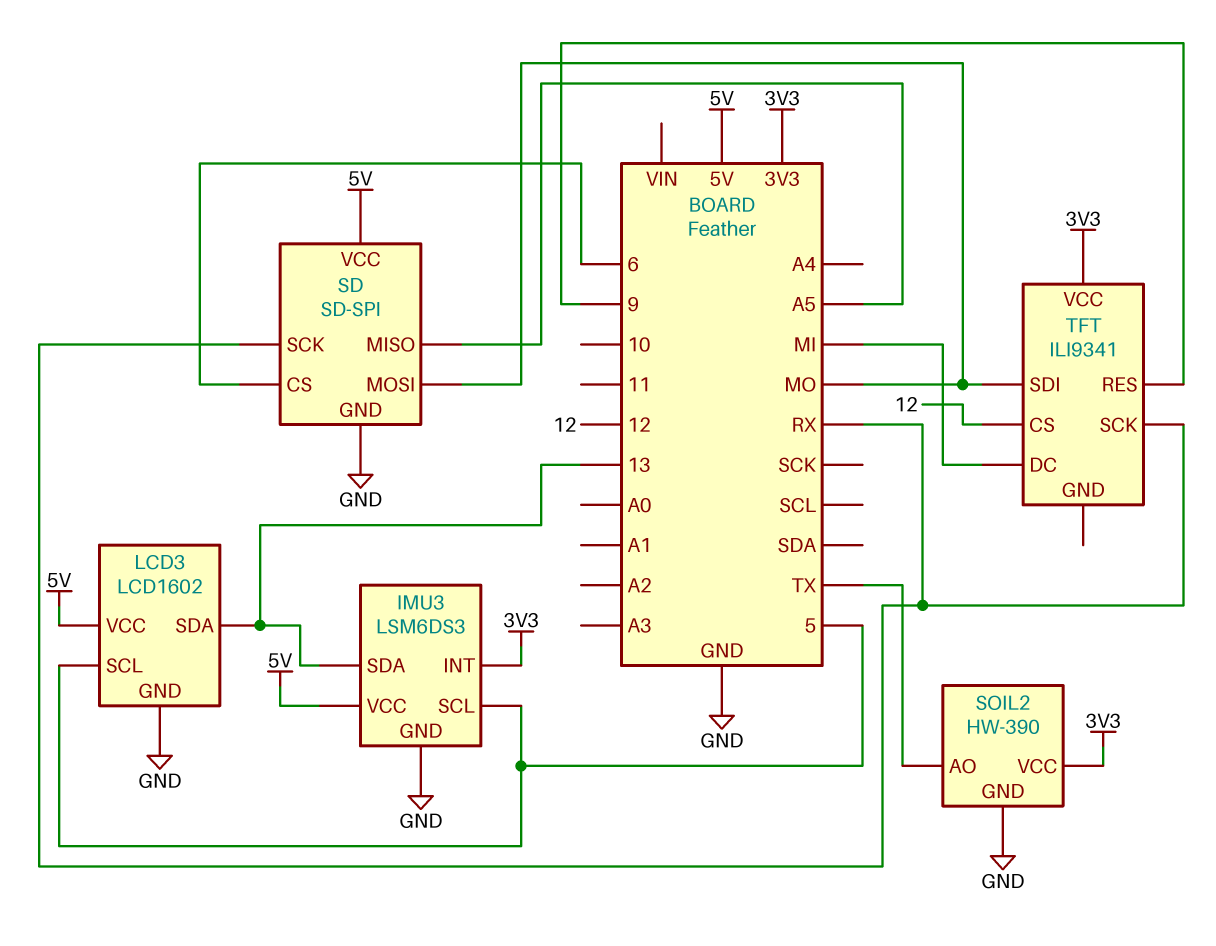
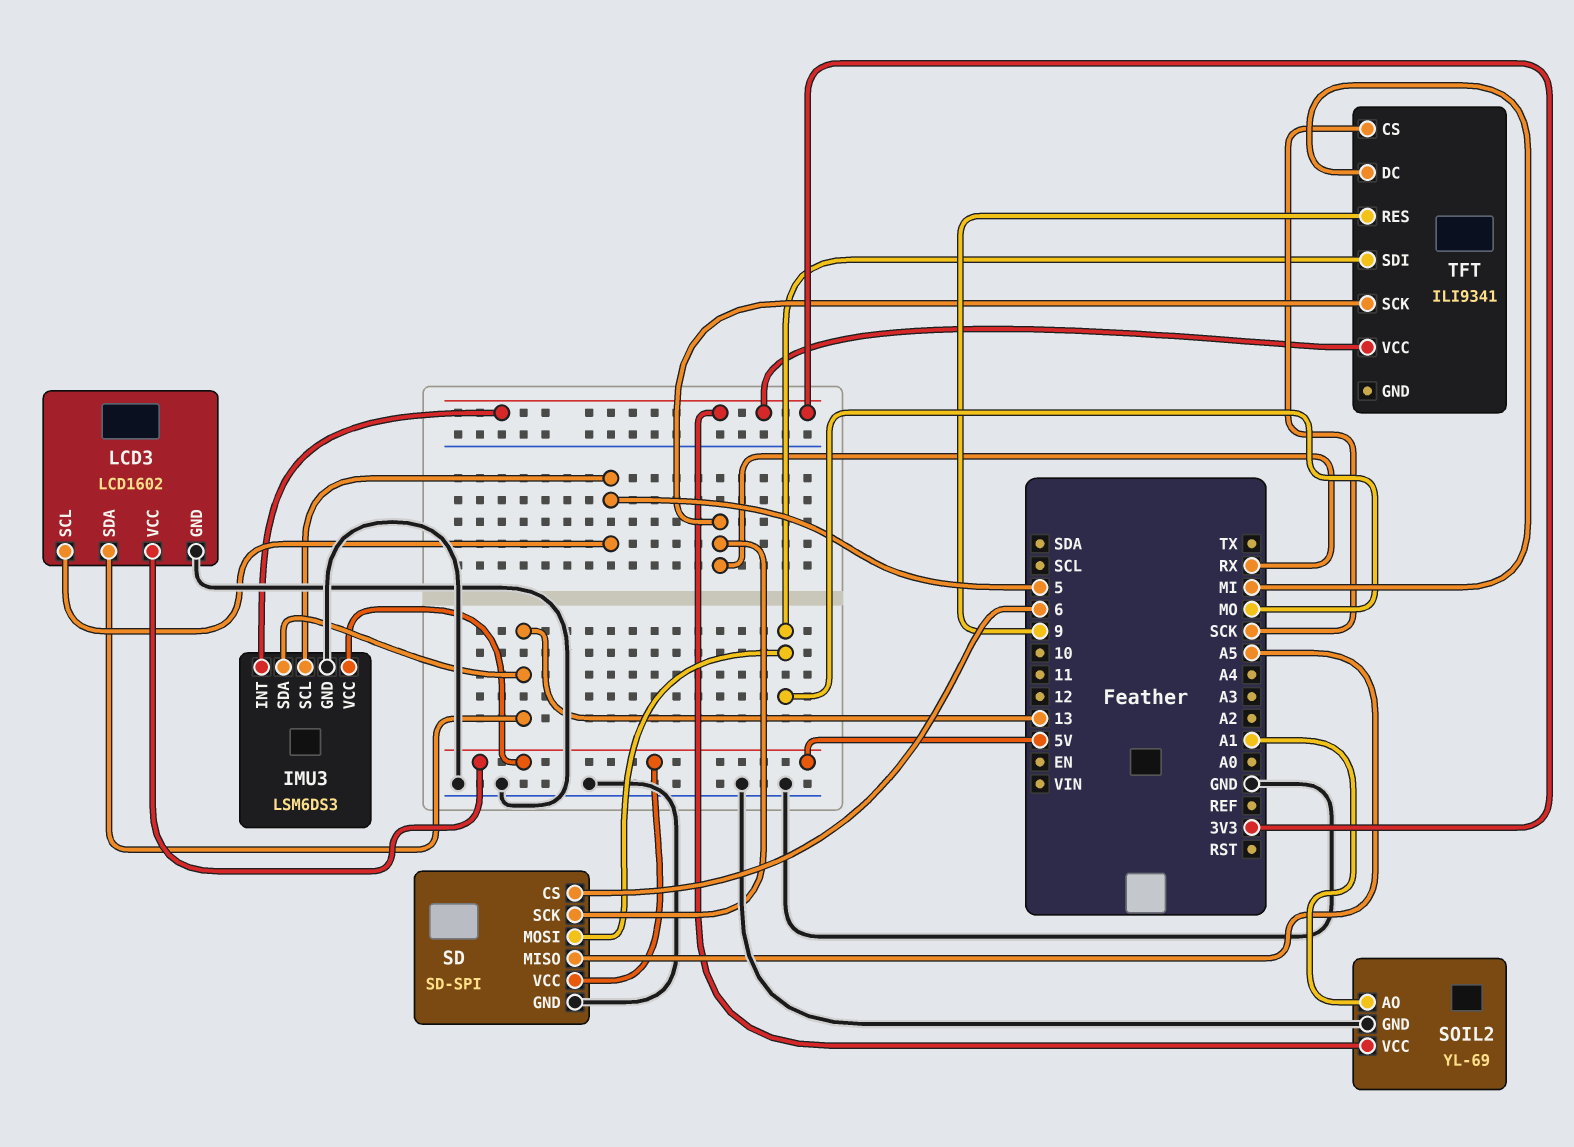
SOIL2: HW-390 -> YL-69
SOIL2 pin AO: TX -> A1
TFT pin CS: 12 -> SCK

